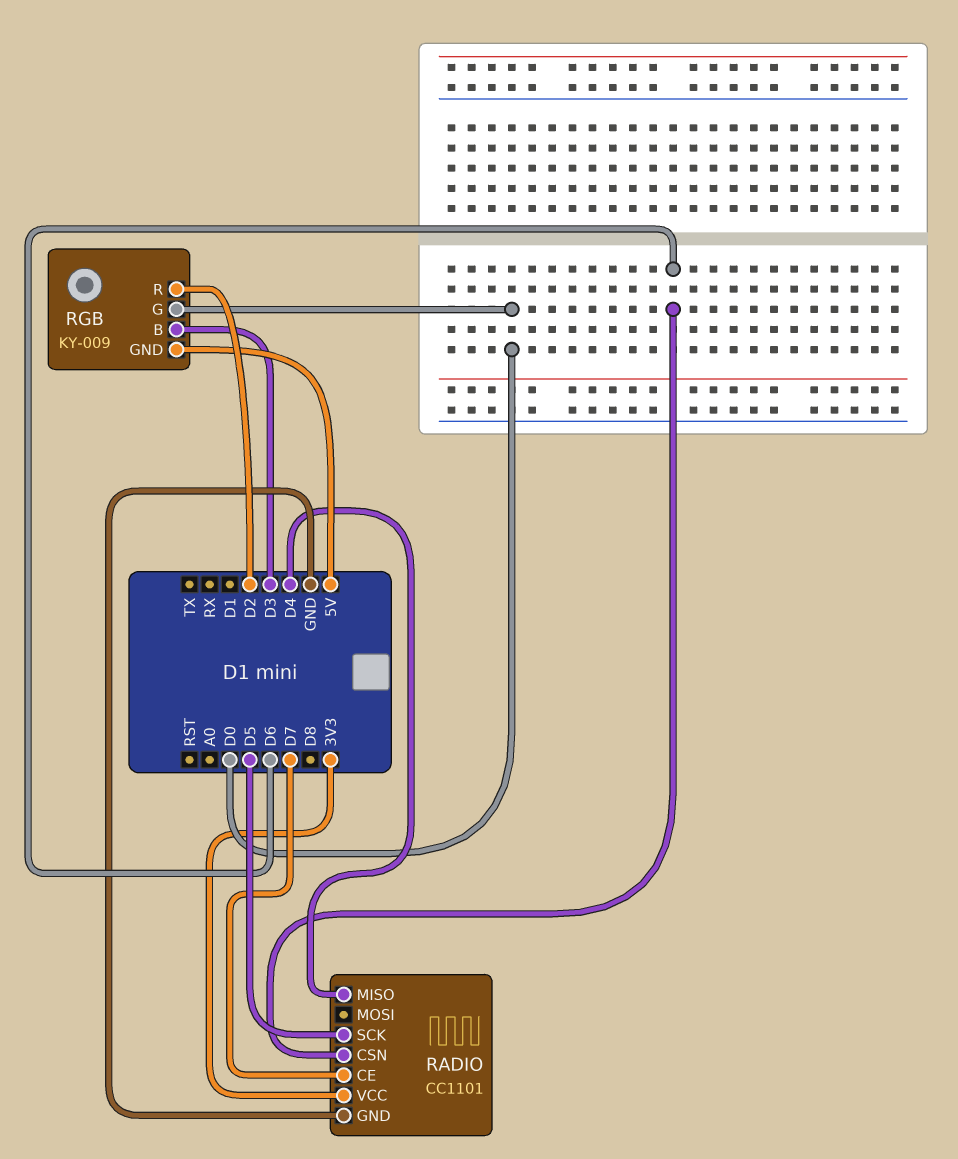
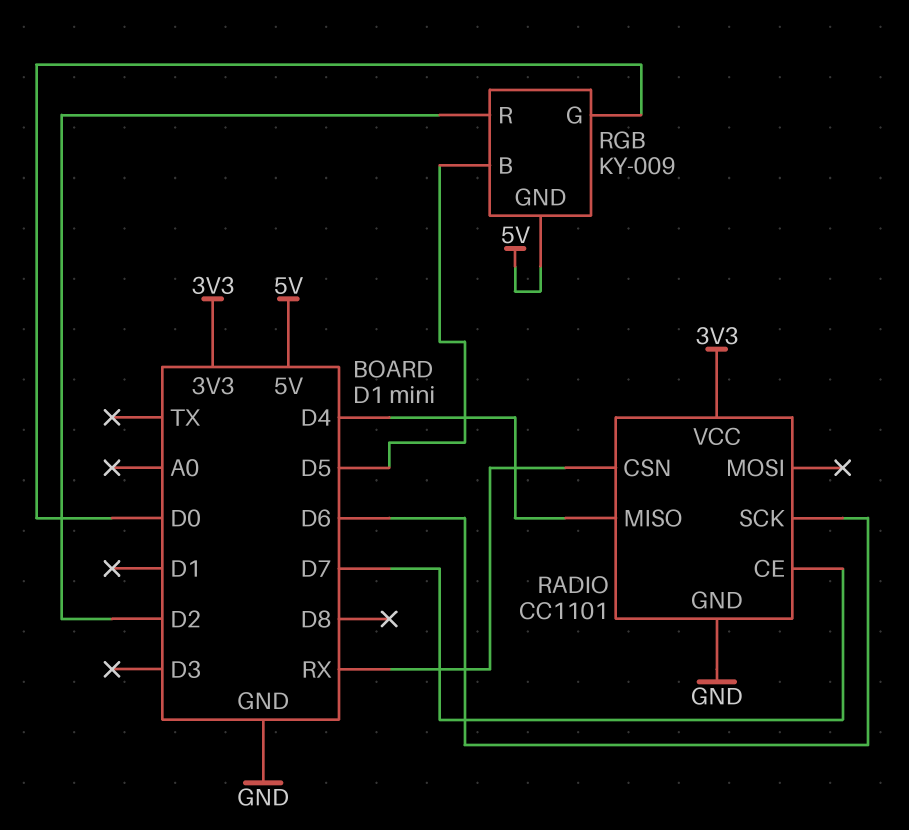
RADIO pin CSN: D6 -> RX
RADIO pin SCK: D5 -> D6
RGB pin B: D3 -> D5

